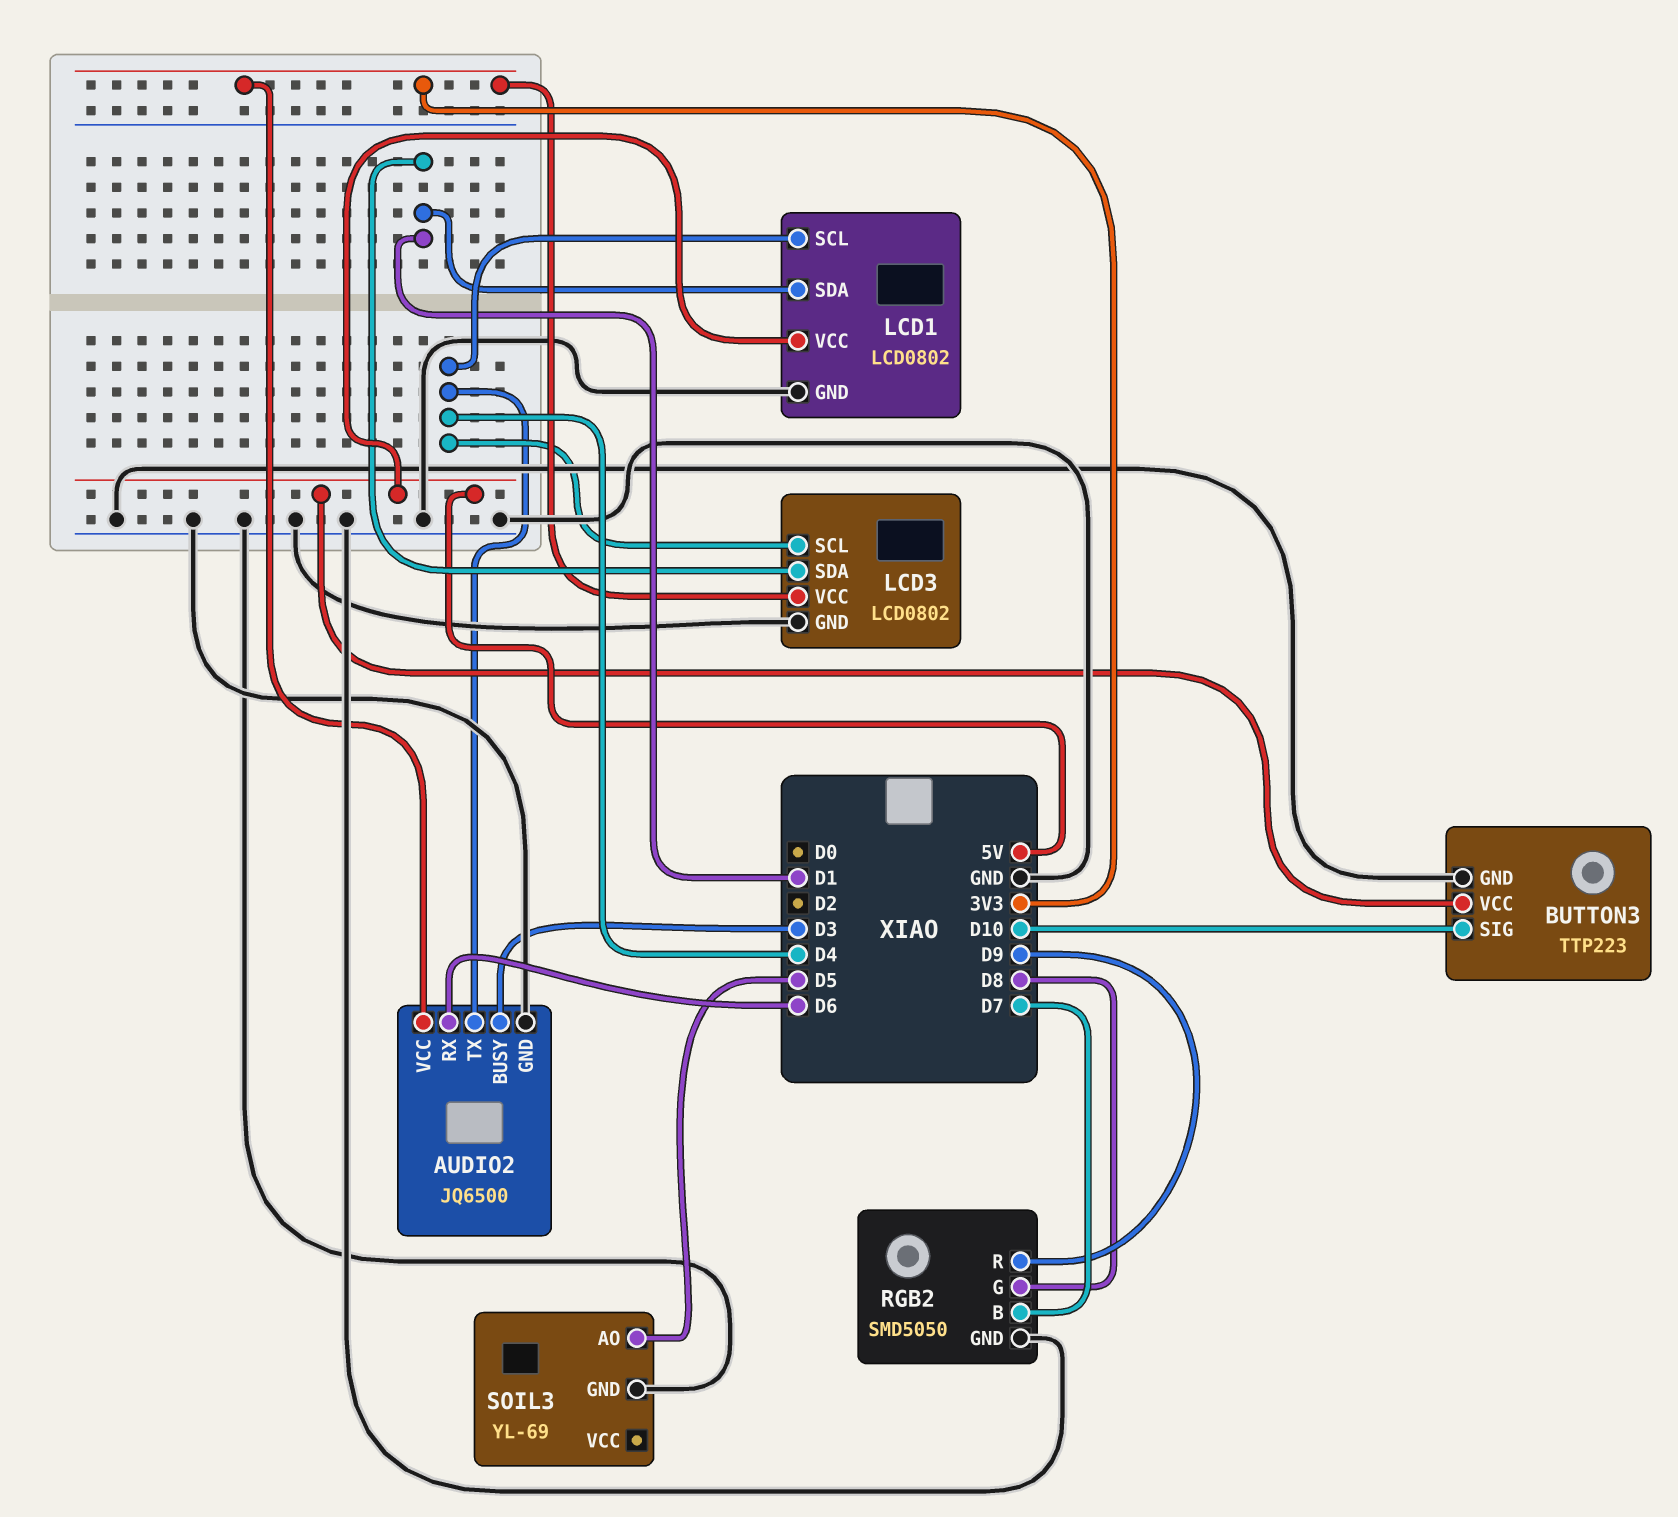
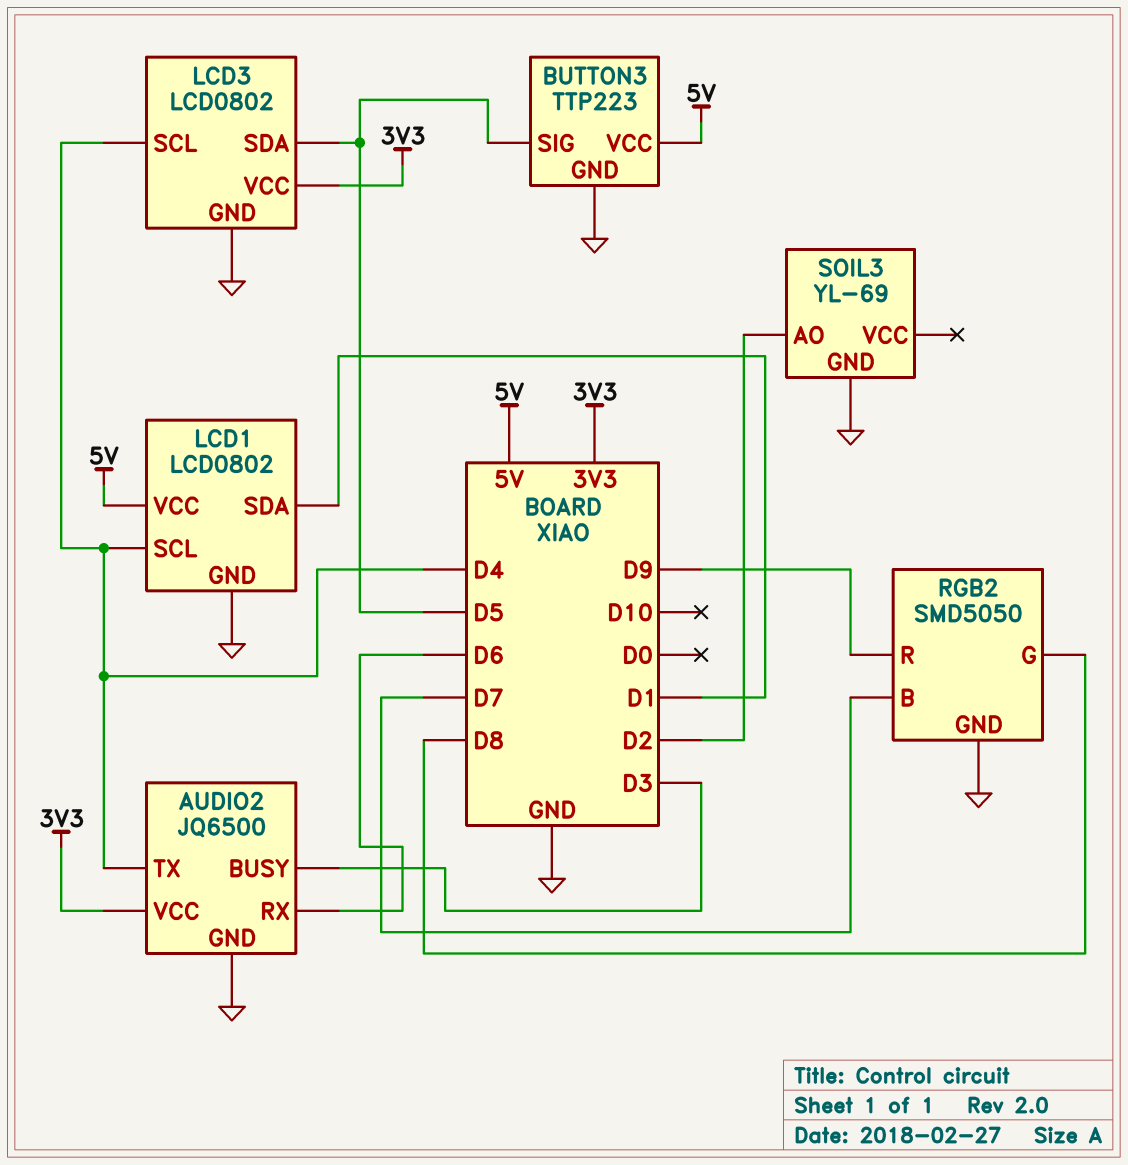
BUTTON3 pin SIG: D10 -> D5
LCD3 pin SDA: D1 -> D5
SOIL3 pin AO: D5 -> D2

